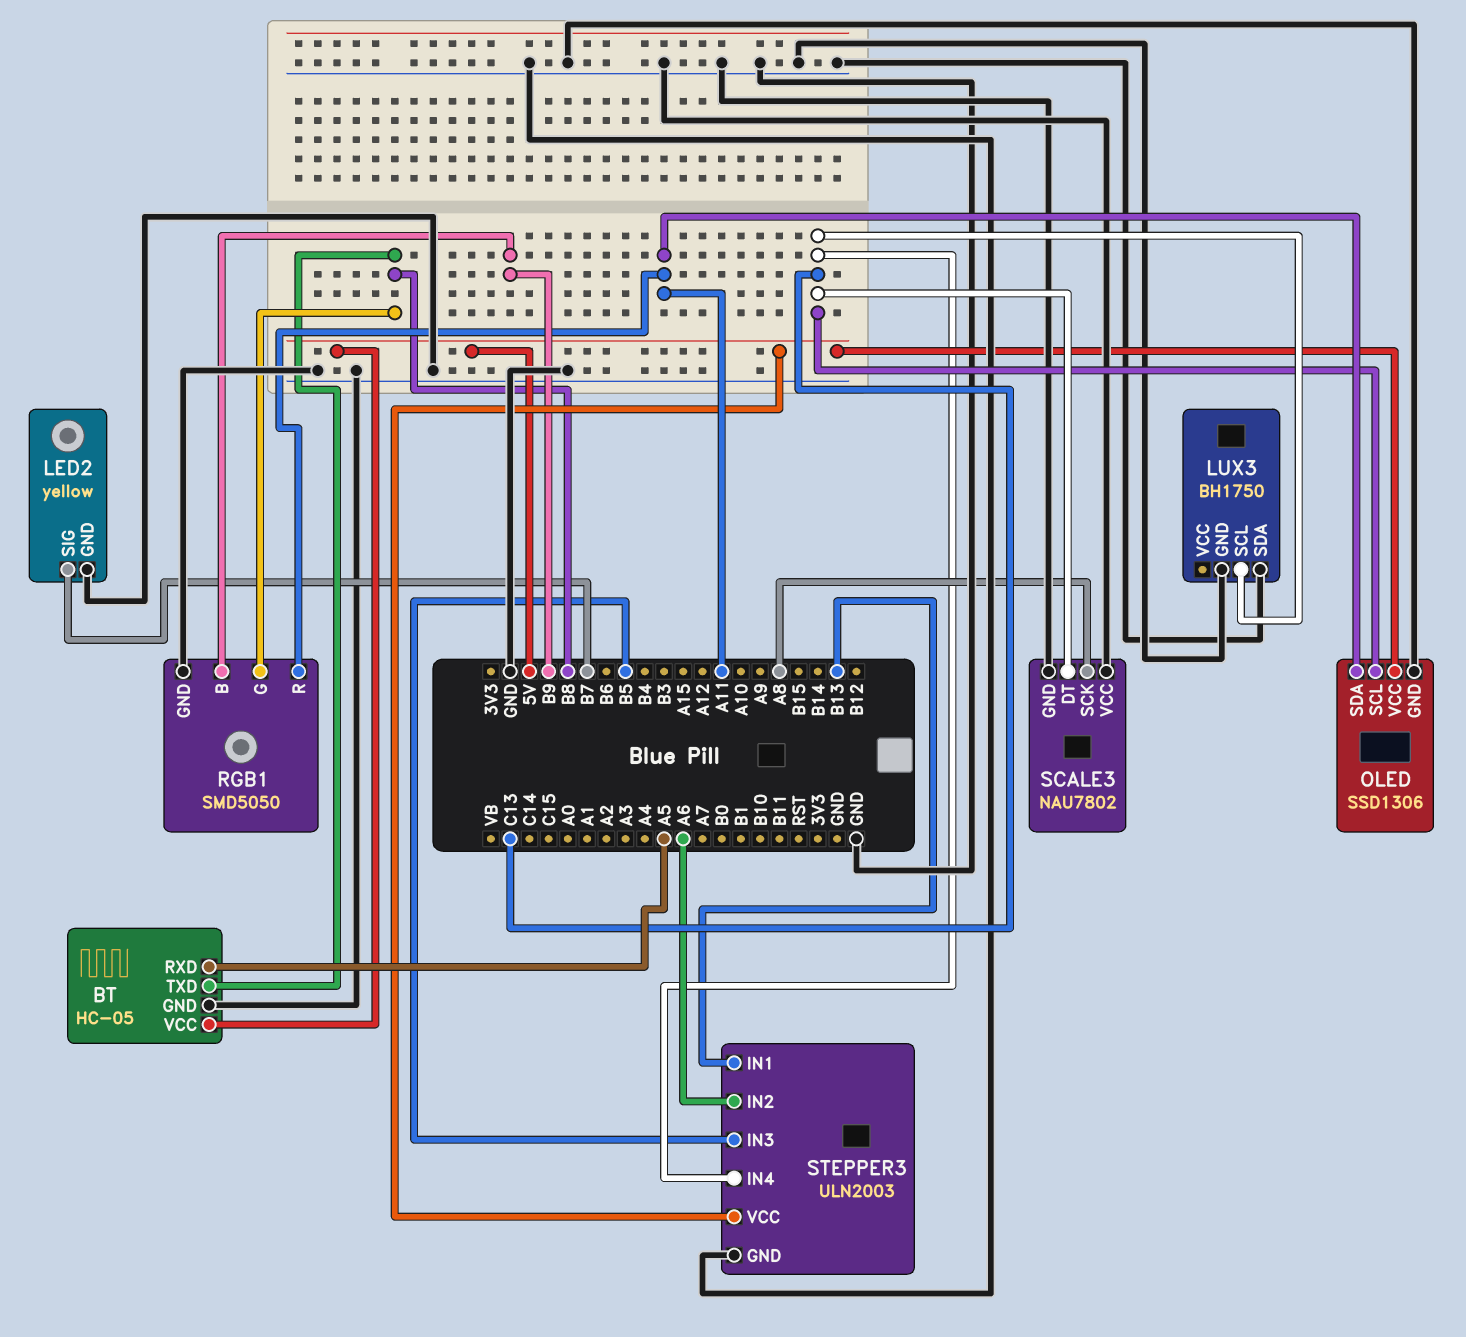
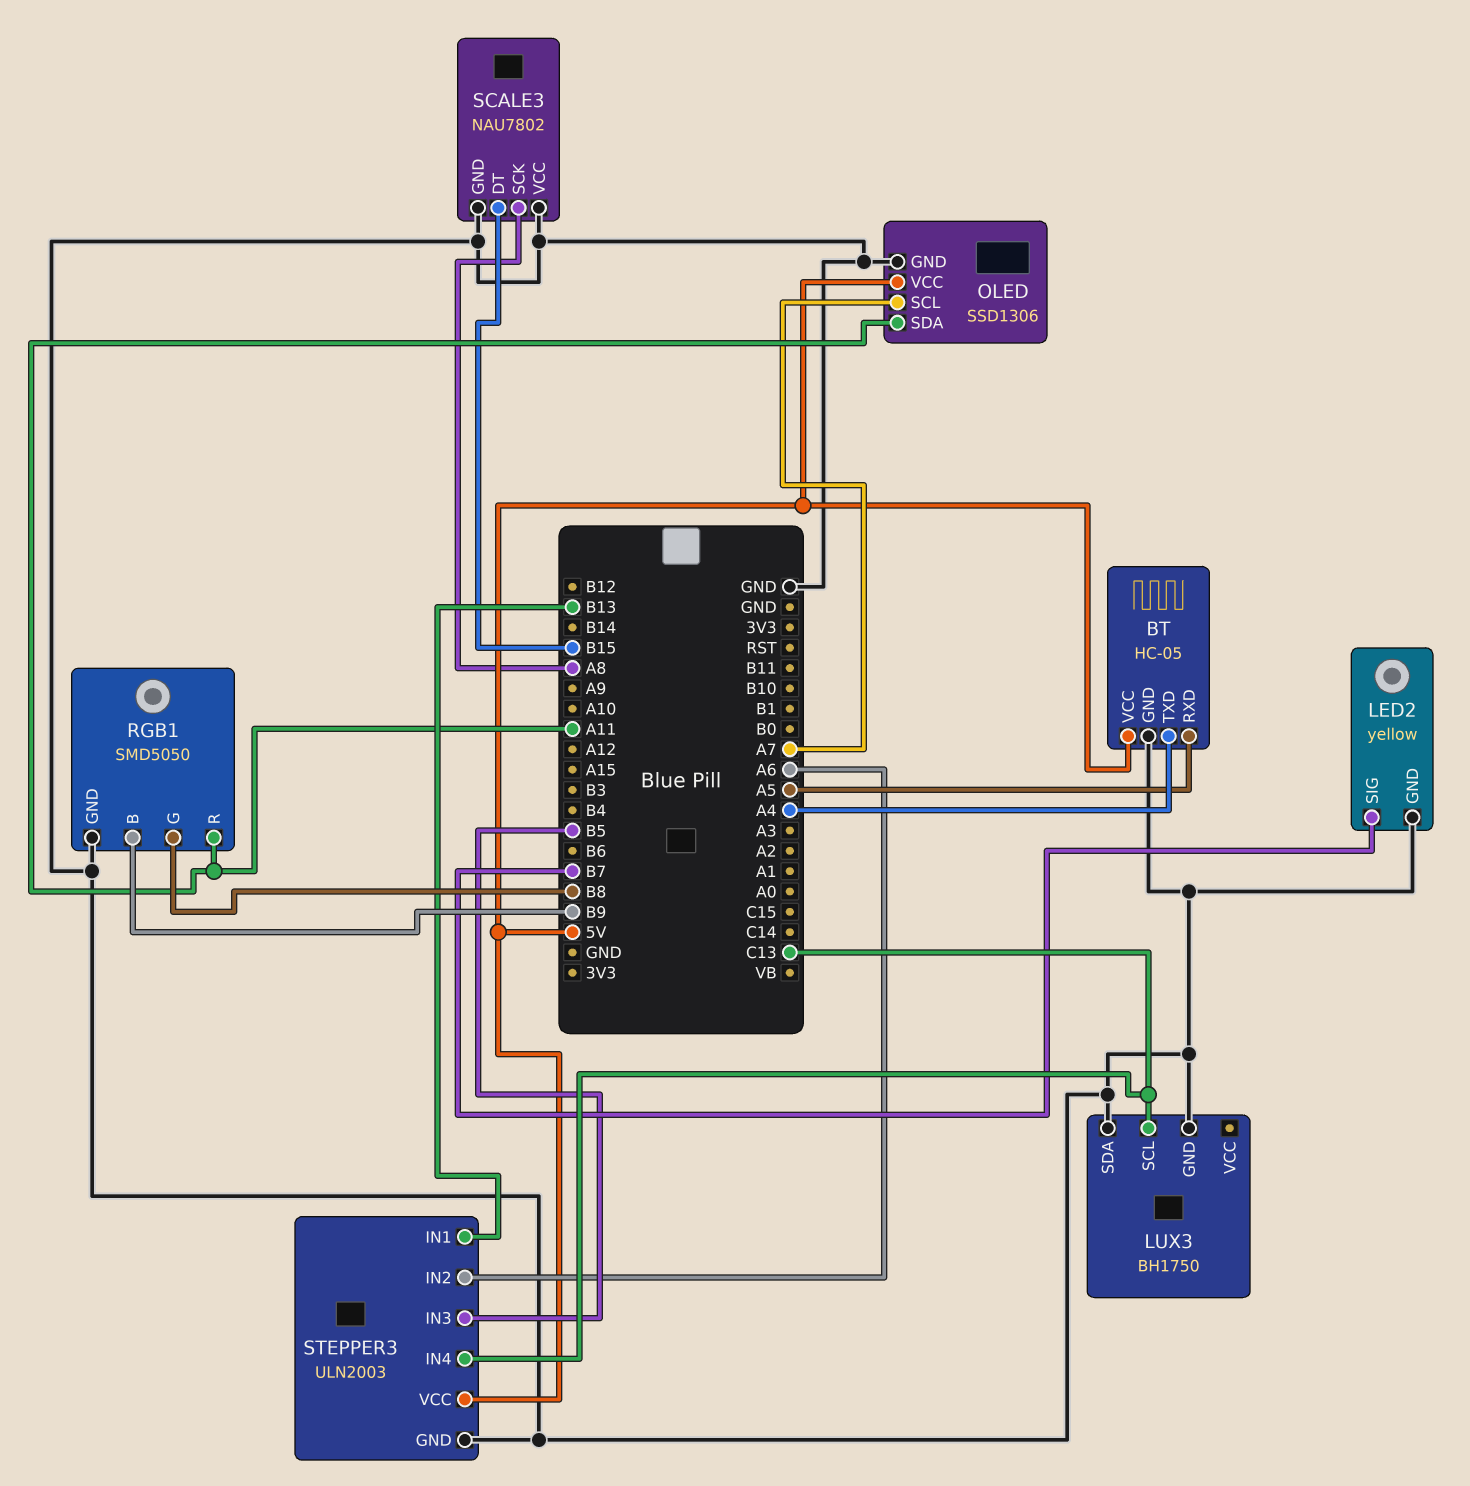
BT pin TXD: B8 -> A4
OLED pin SCL: C13 -> A7
SCALE3 pin DT: C13 -> B15

